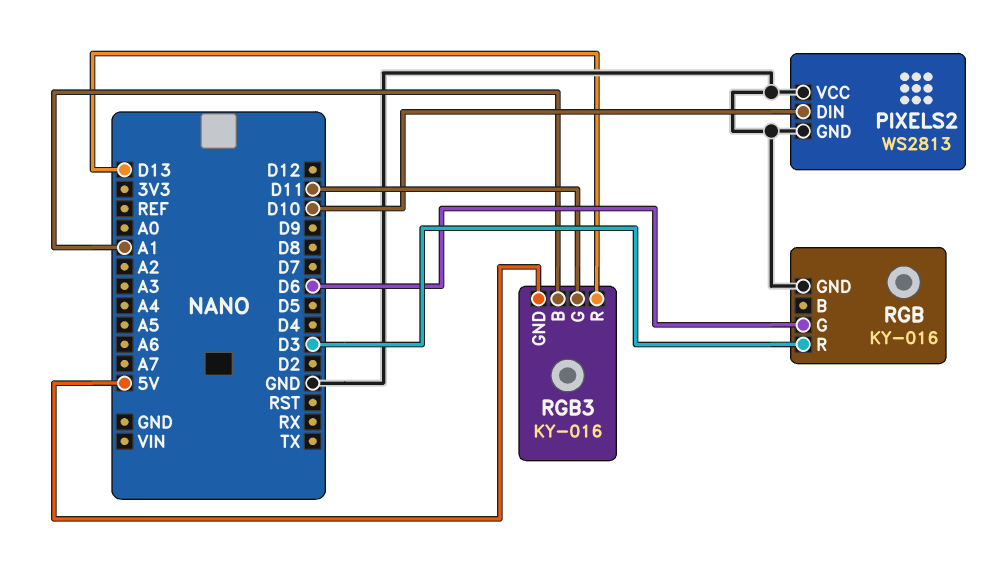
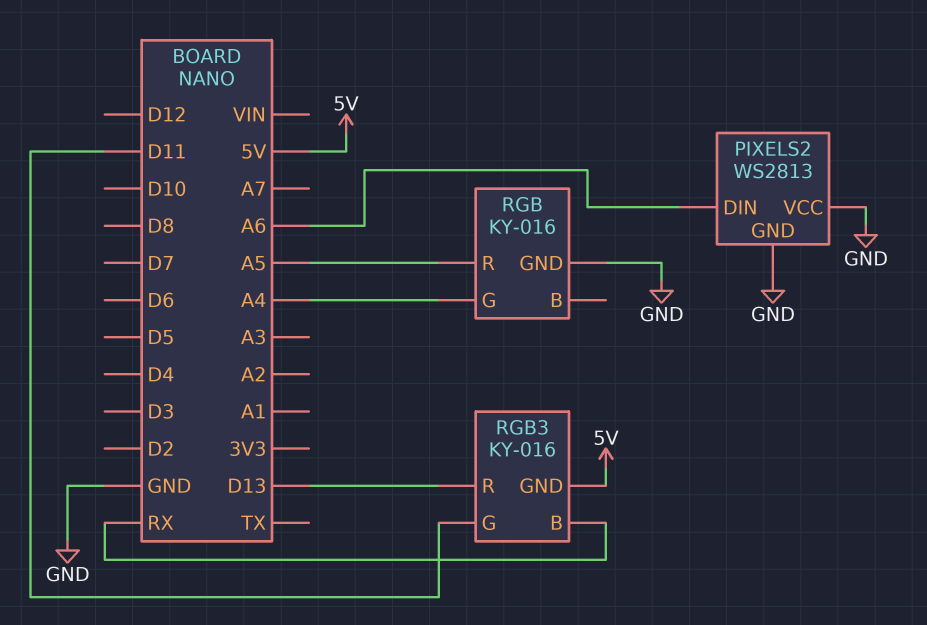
PIXELS2 pin DIN: D10 -> A6
RGB pin G: D6 -> A4
RGB pin R: D3 -> A5
RGB3 pin B: A1 -> RX

